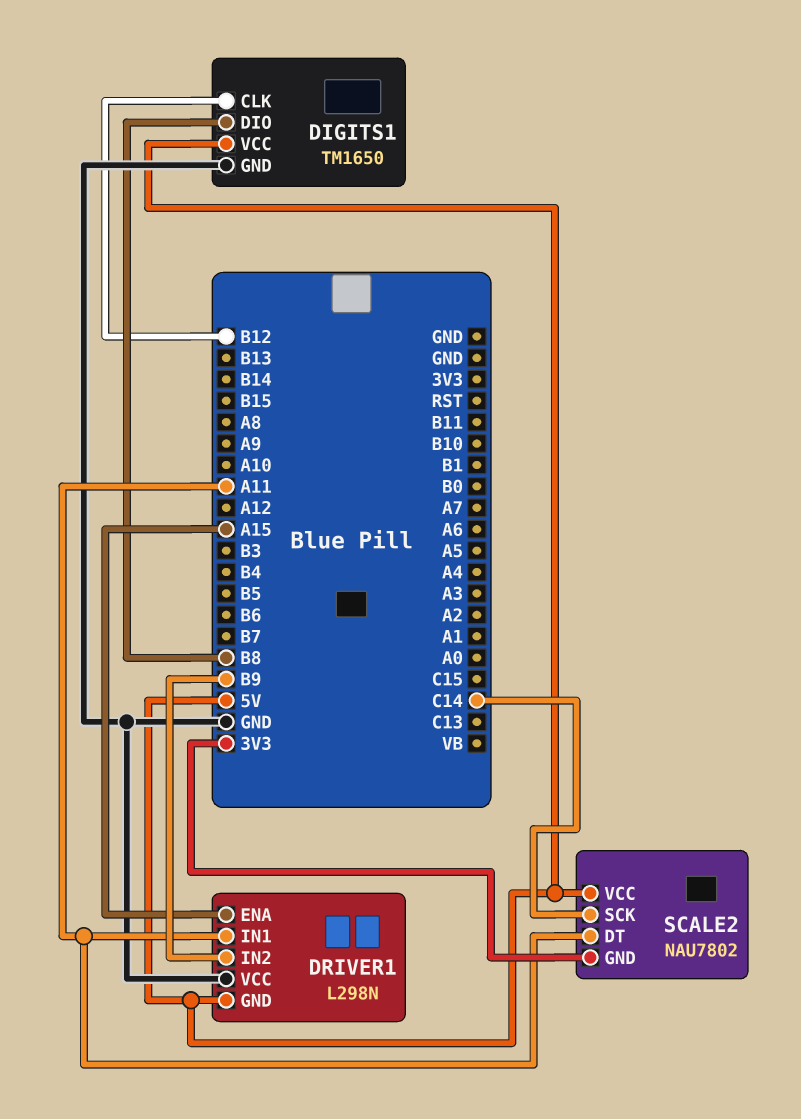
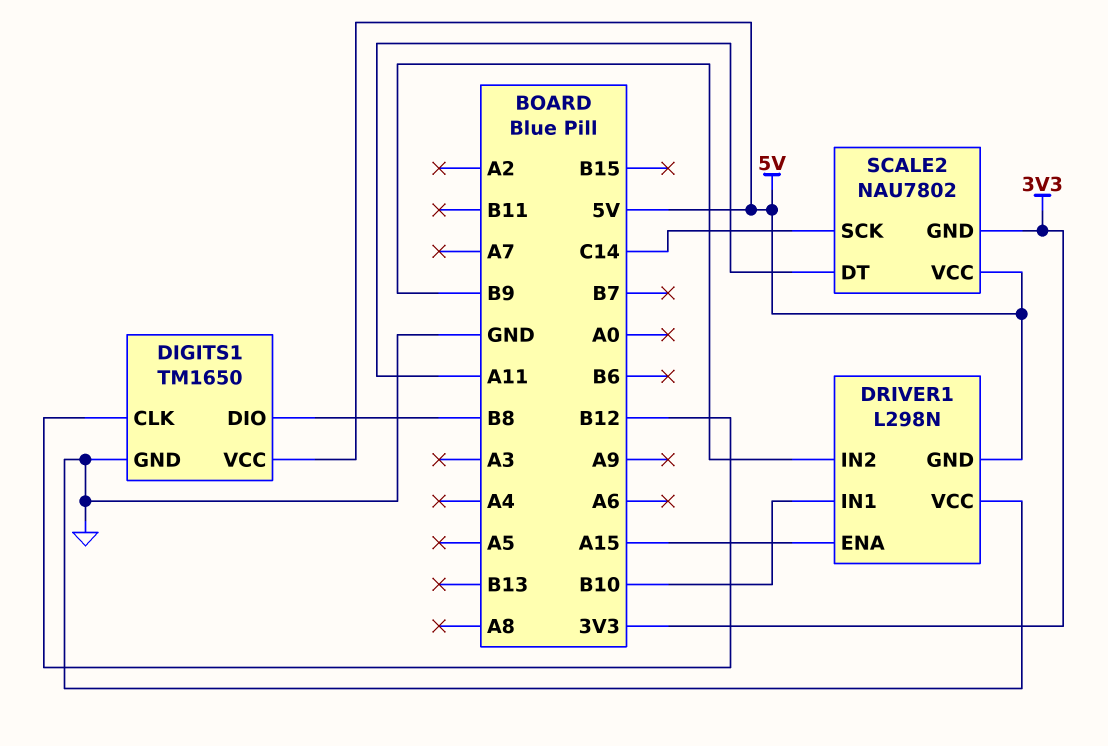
DRIVER1 pin IN1: A11 -> B10

